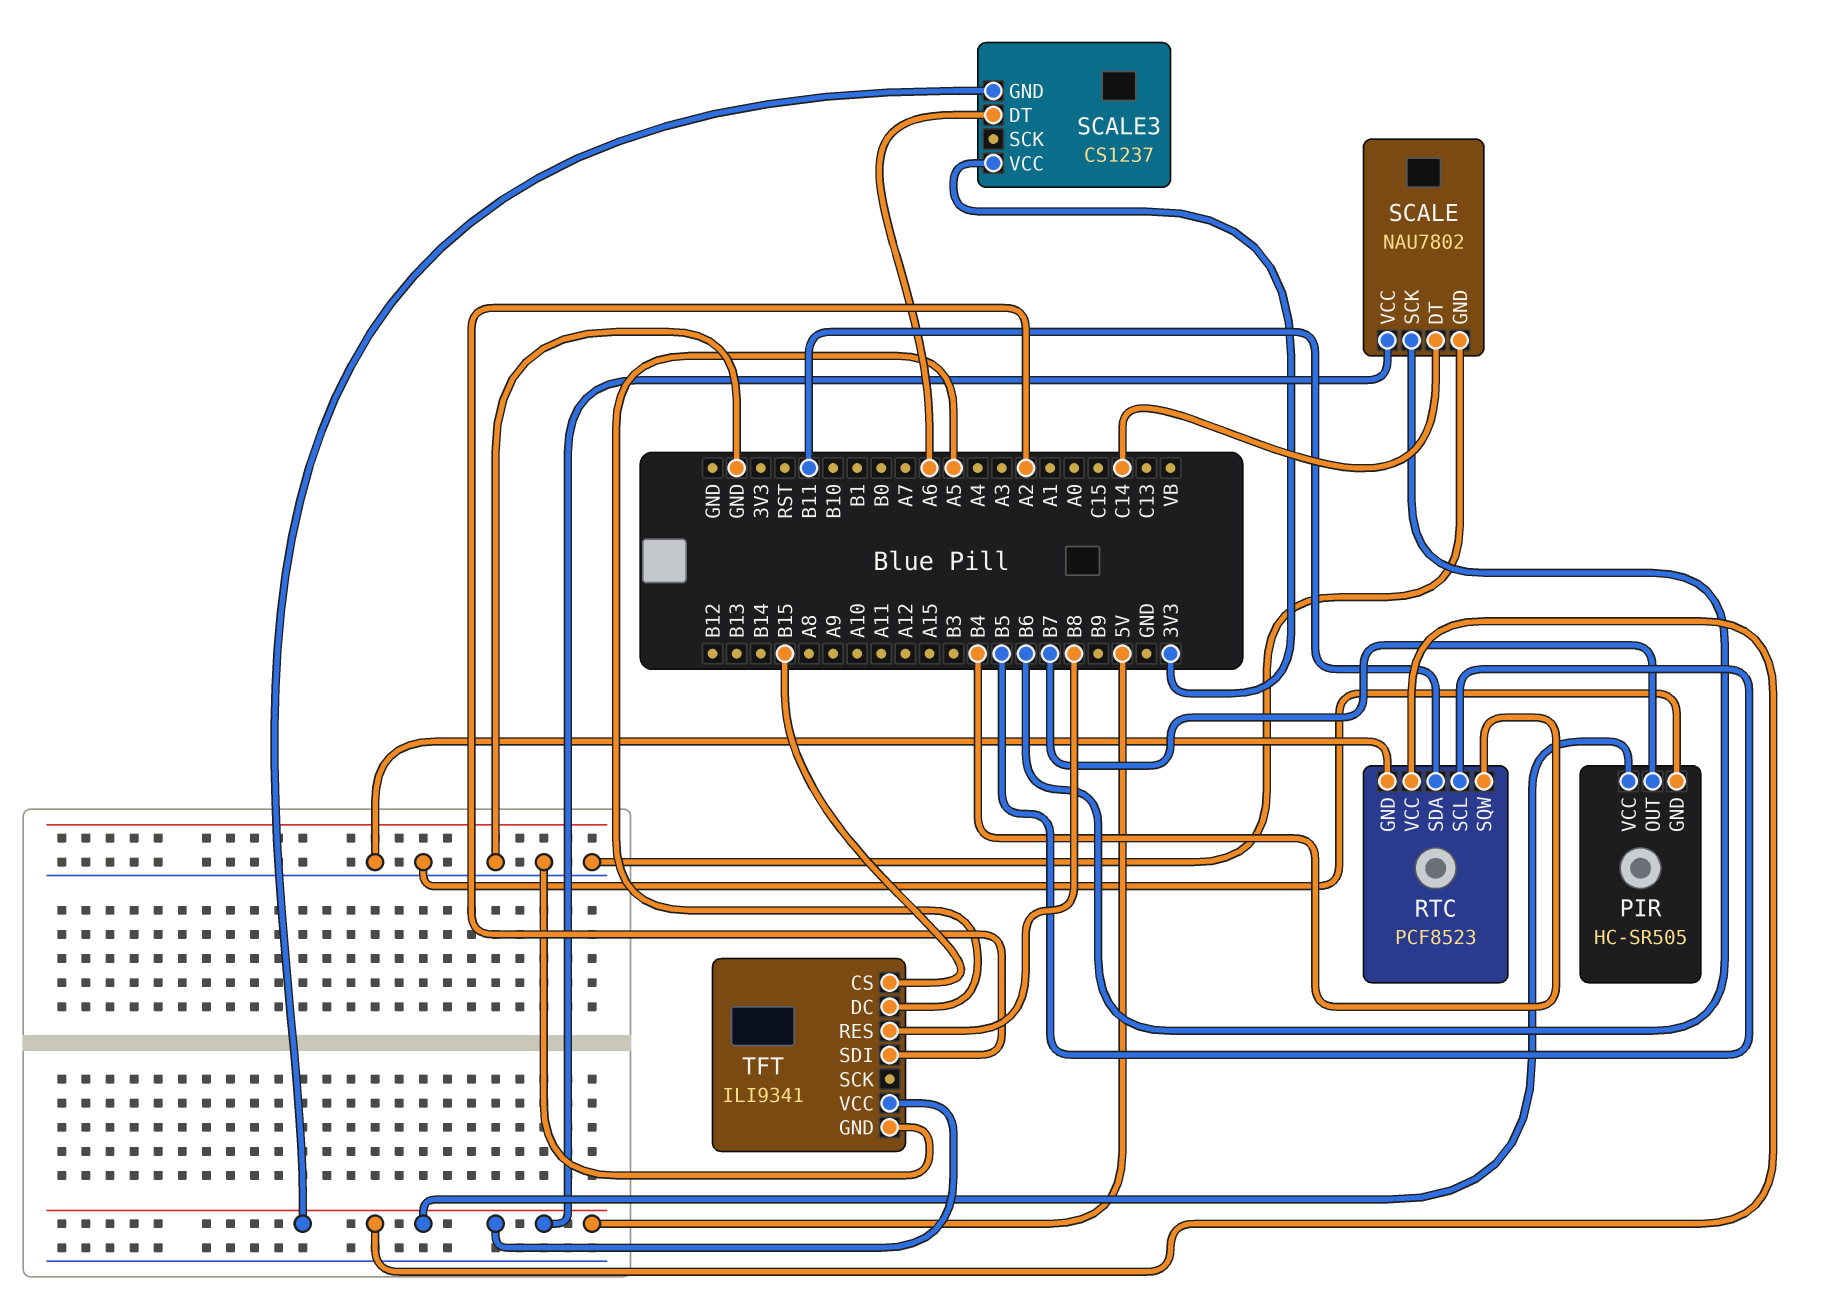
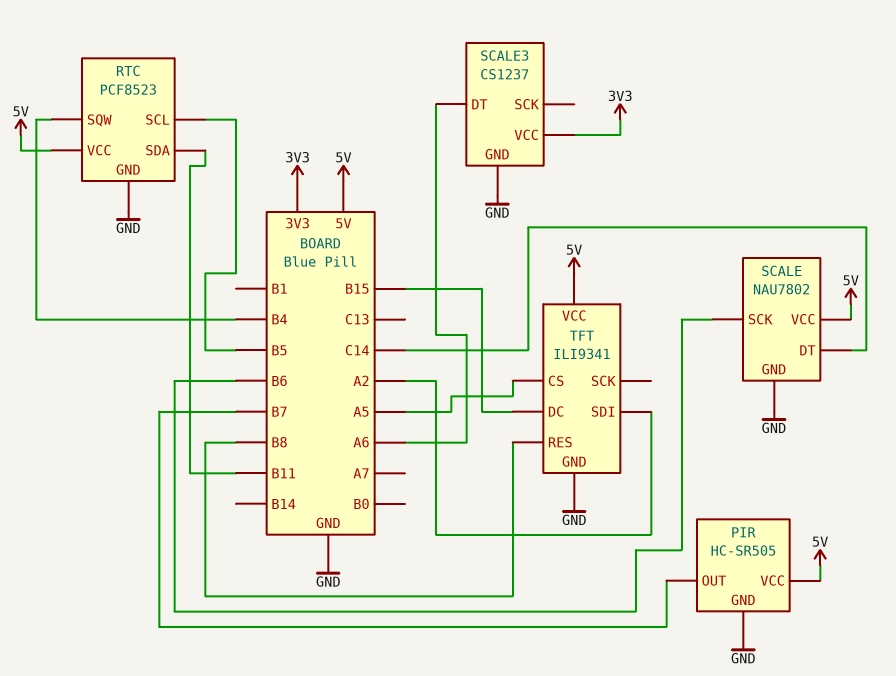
SCALE3 pin GND: 5V -> GND
TFT pin CS: B15 -> A5
TFT pin DC: A5 -> B15

